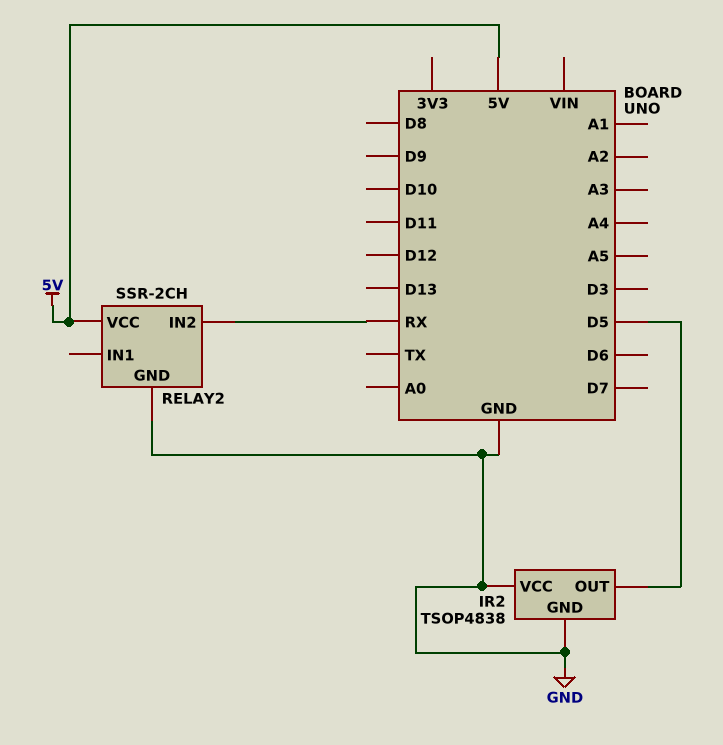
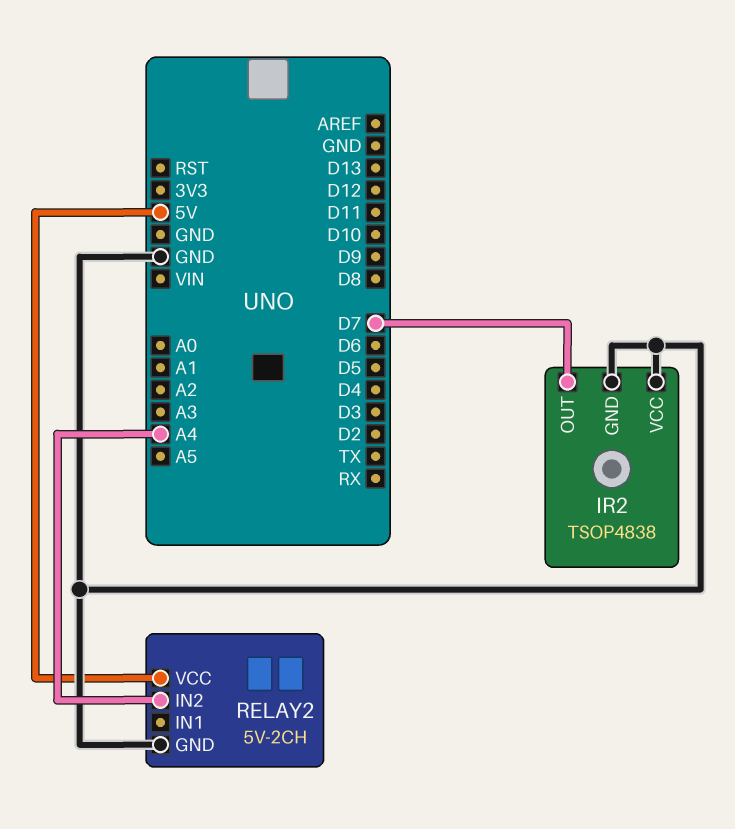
IR2 pin OUT: D5 -> D7
RELAY2: SSR-2CH -> 5V-2CH
RELAY2 pin IN2: RX -> A4

